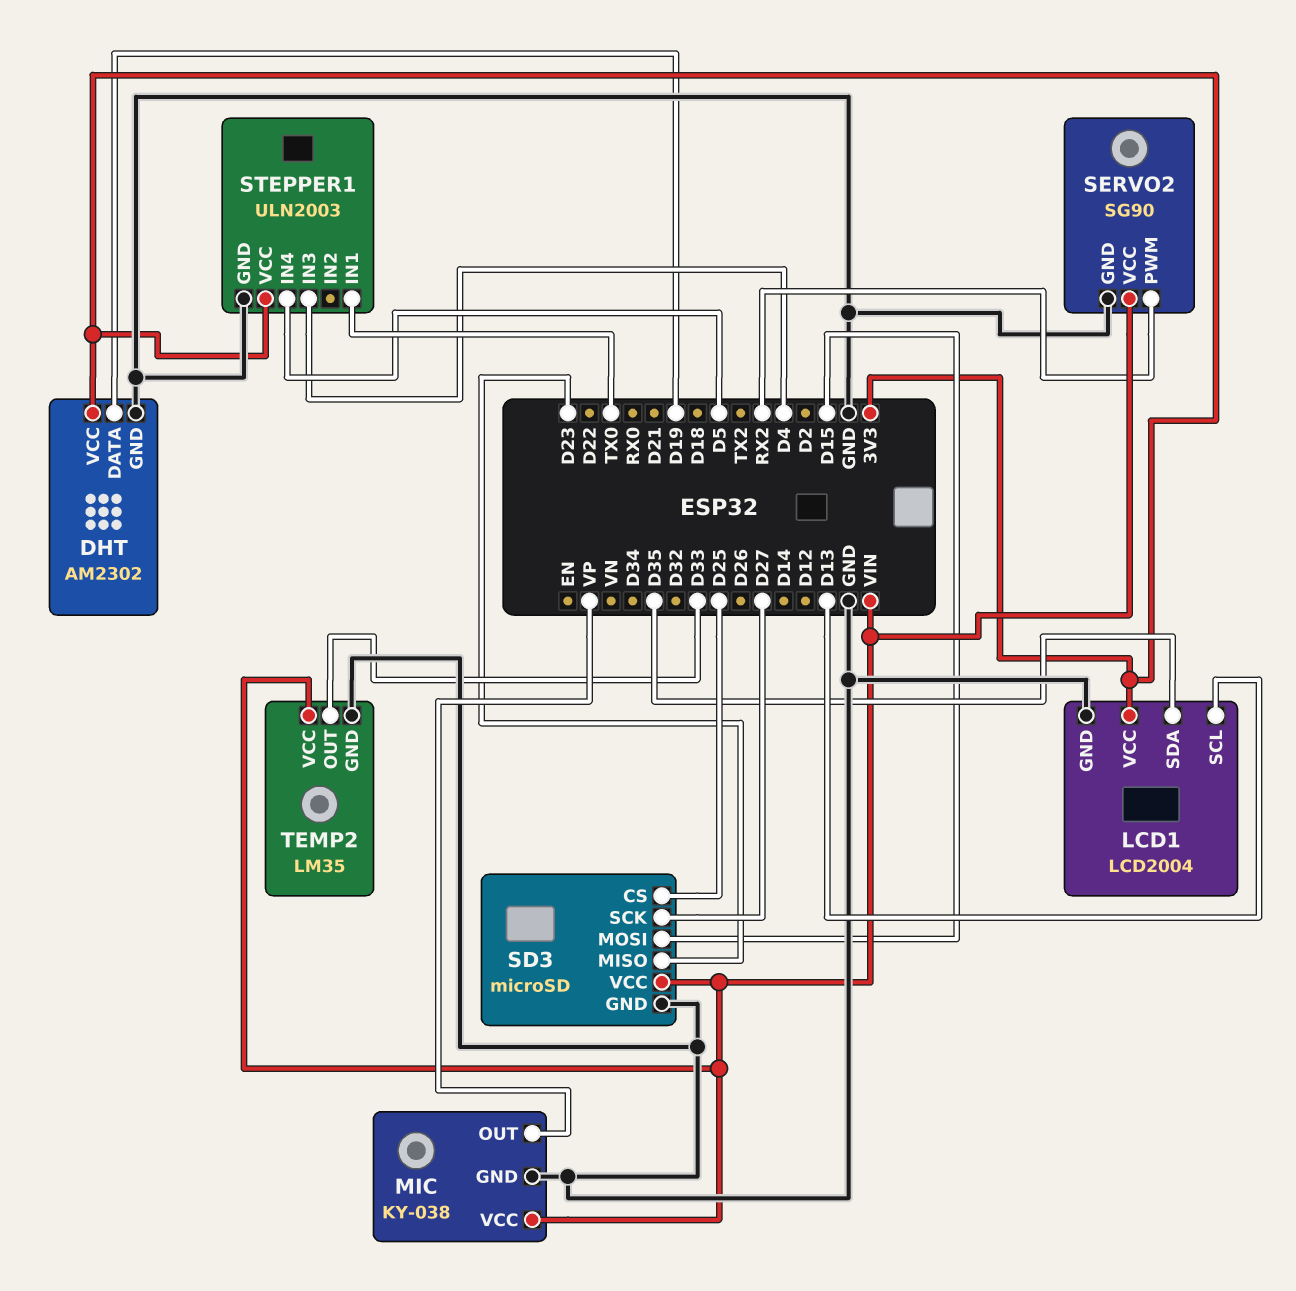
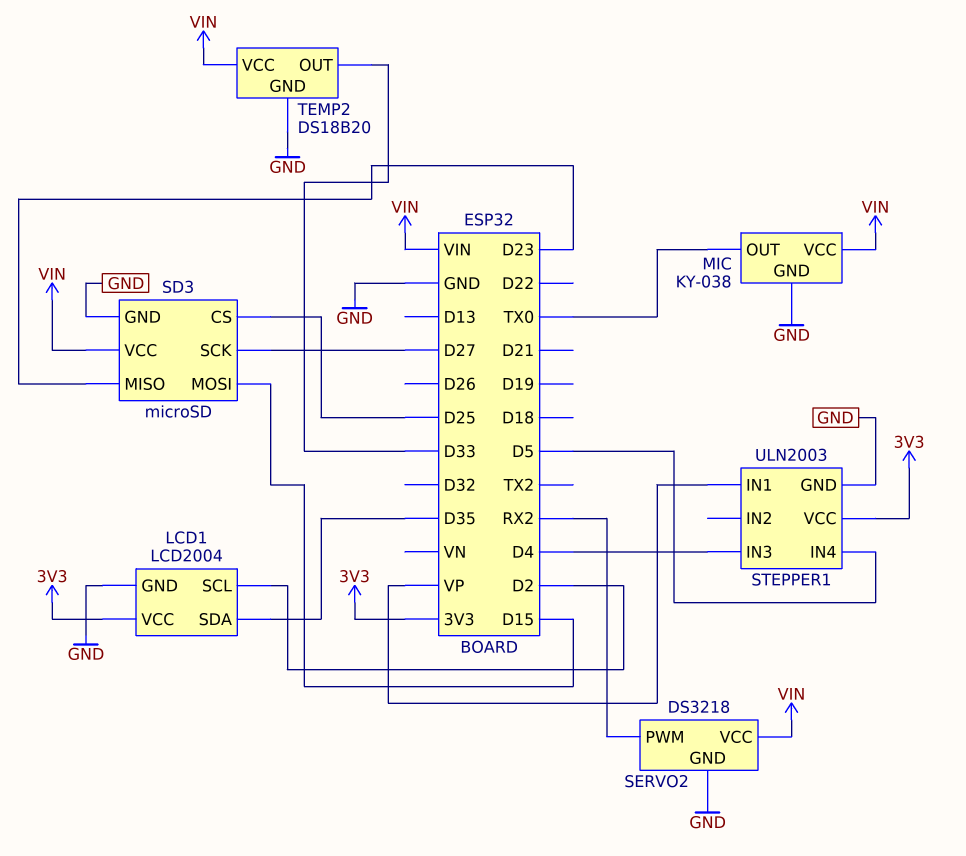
DHT: AM2302 -> none
DHT pin DATA: D19 -> none
DHT pin GND: GND -> none
DHT pin VCC: 3V3 -> none
LCD1 pin SCL: D13 -> D2
MIC pin OUT: VP -> TX0
SERVO2: SG90 -> DS3218
STEPPER1 pin IN1: TX0 -> VP
TEMP2: LM35 -> DS18B20

